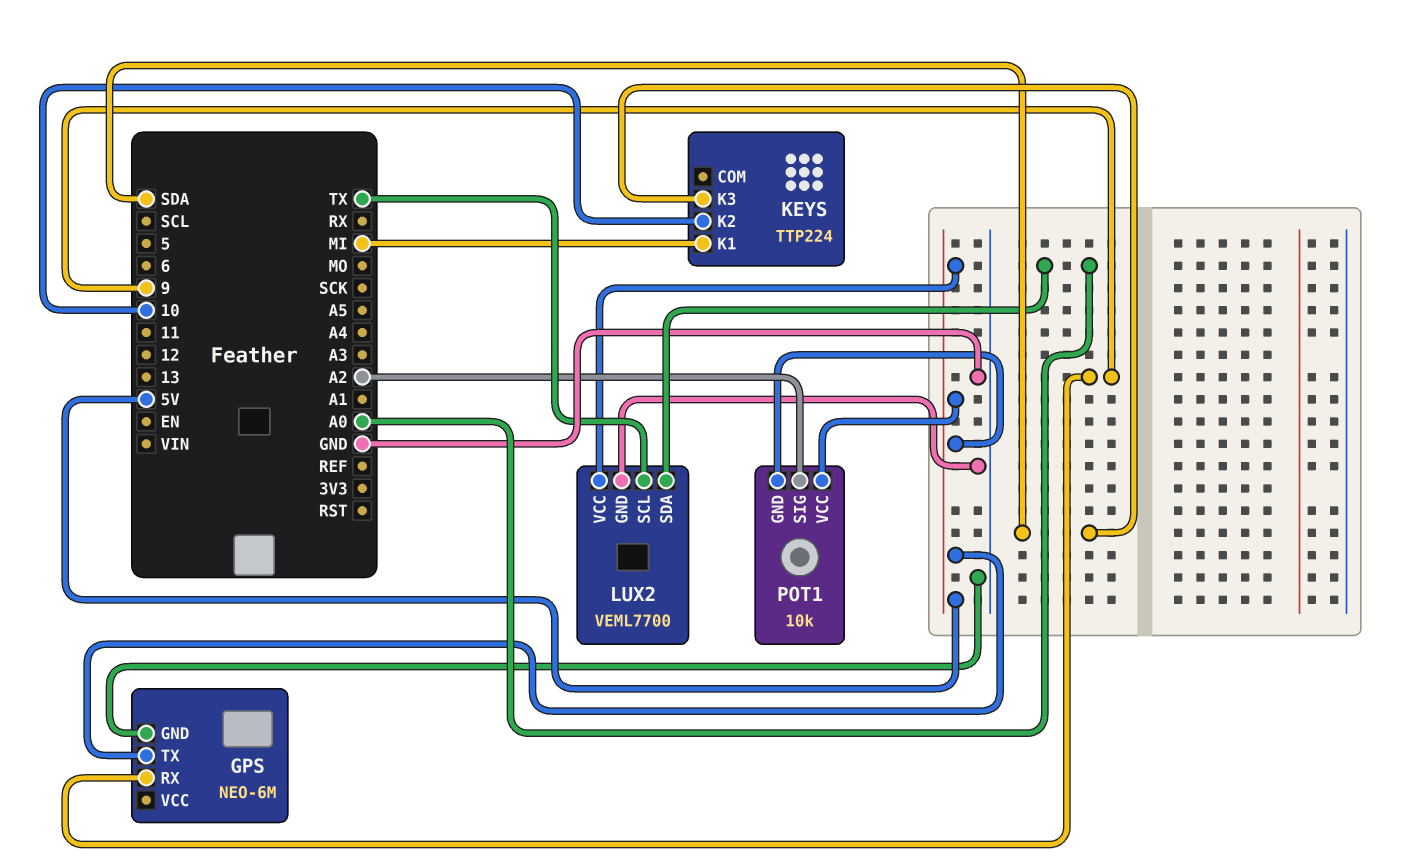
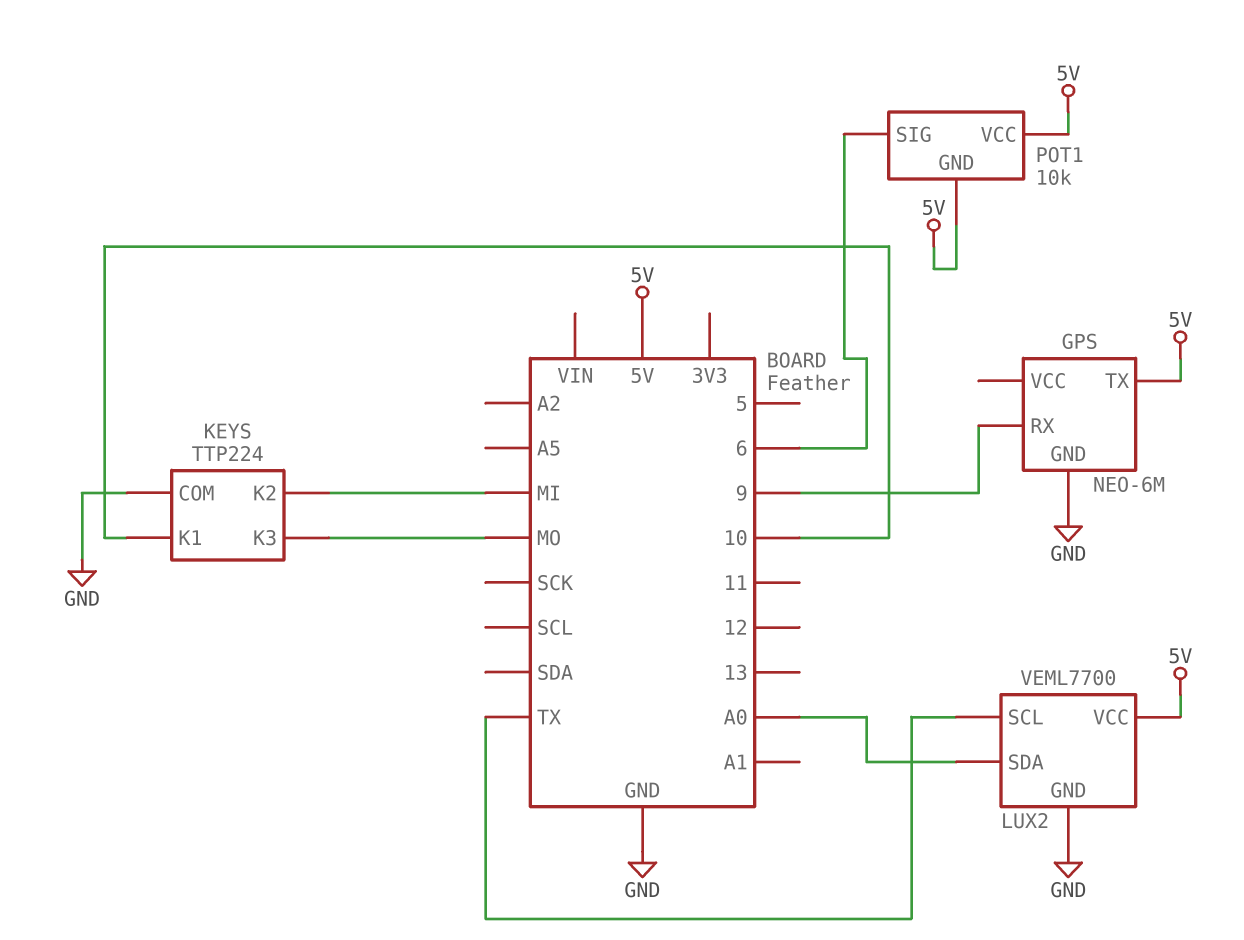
KEYS pin COM: none -> GND
KEYS pin K1: MI -> 10
KEYS pin K2: 10 -> MI
KEYS pin K3: SDA -> MO
POT1 pin SIG: A2 -> 6

